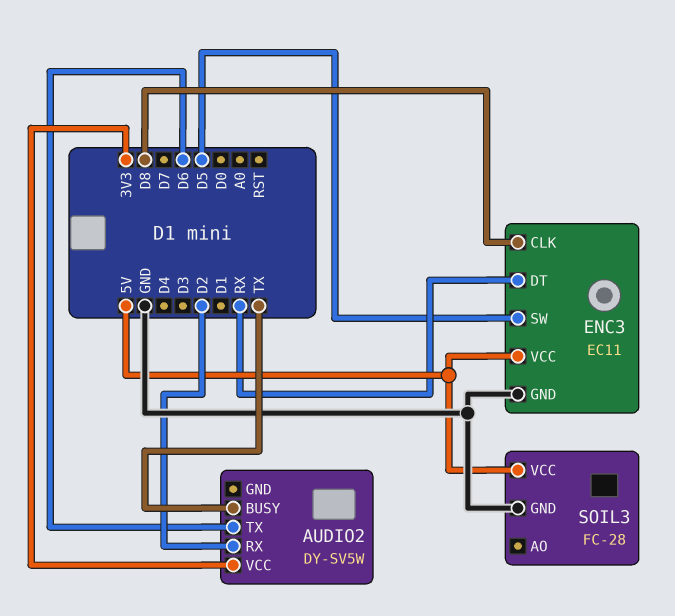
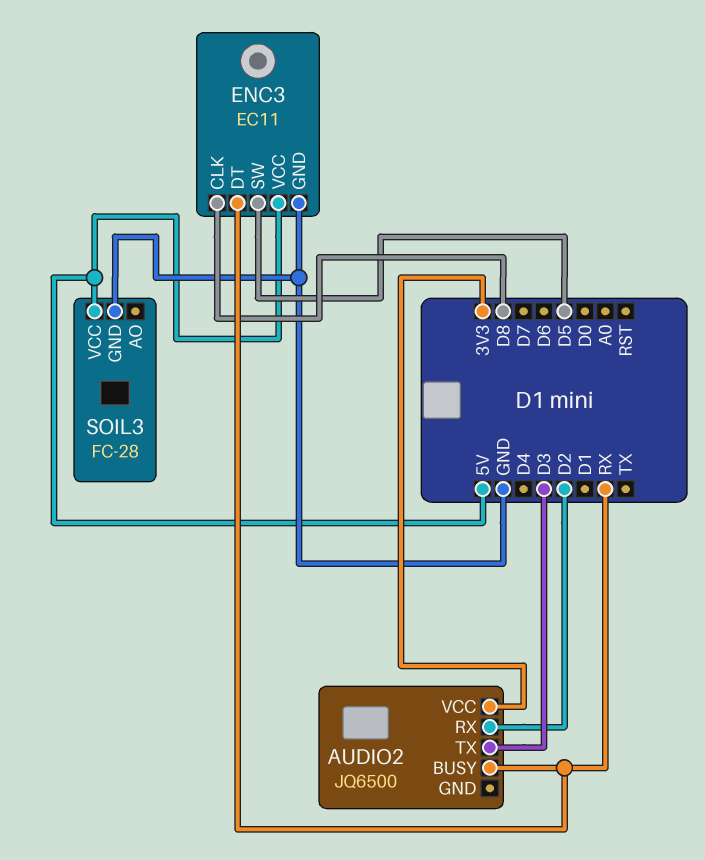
AUDIO2: DY-SV5W -> JQ6500
AUDIO2 pin BUSY: TX -> RX
AUDIO2 pin TX: D6 -> D3

